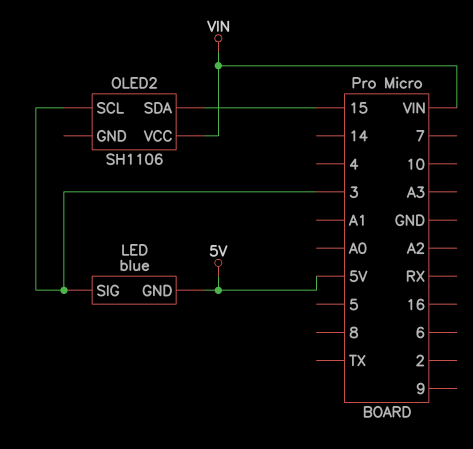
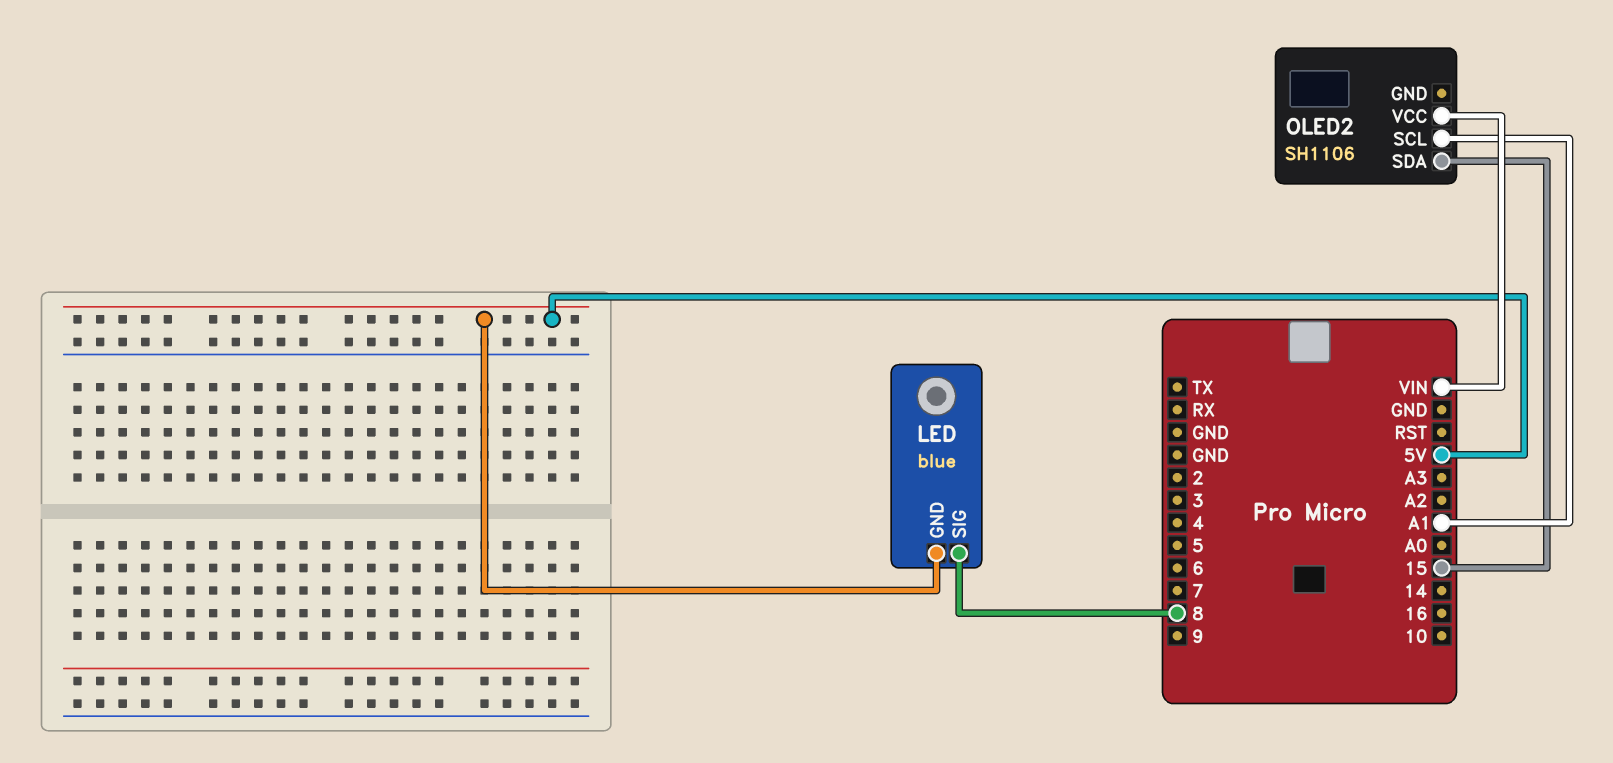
LED pin SIG: 3 -> 8
OLED2 pin SCL: 3 -> A1

